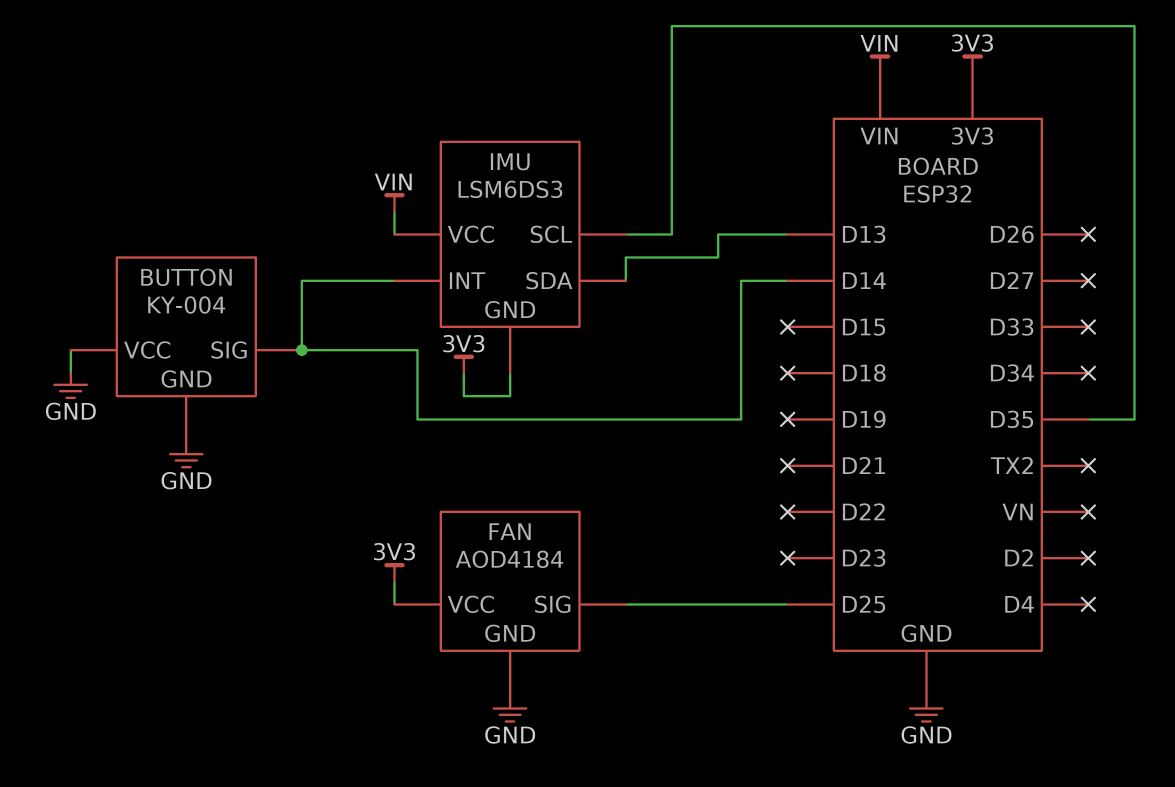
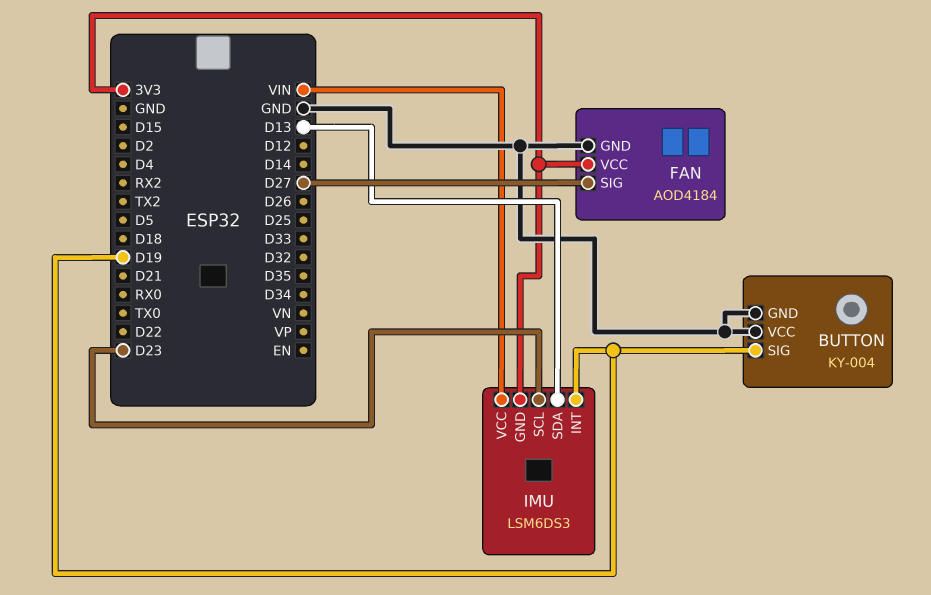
BUTTON pin SIG: D14 -> D19
FAN pin SIG: D25 -> D27
IMU pin INT: D14 -> D19
IMU pin SCL: D35 -> D23

